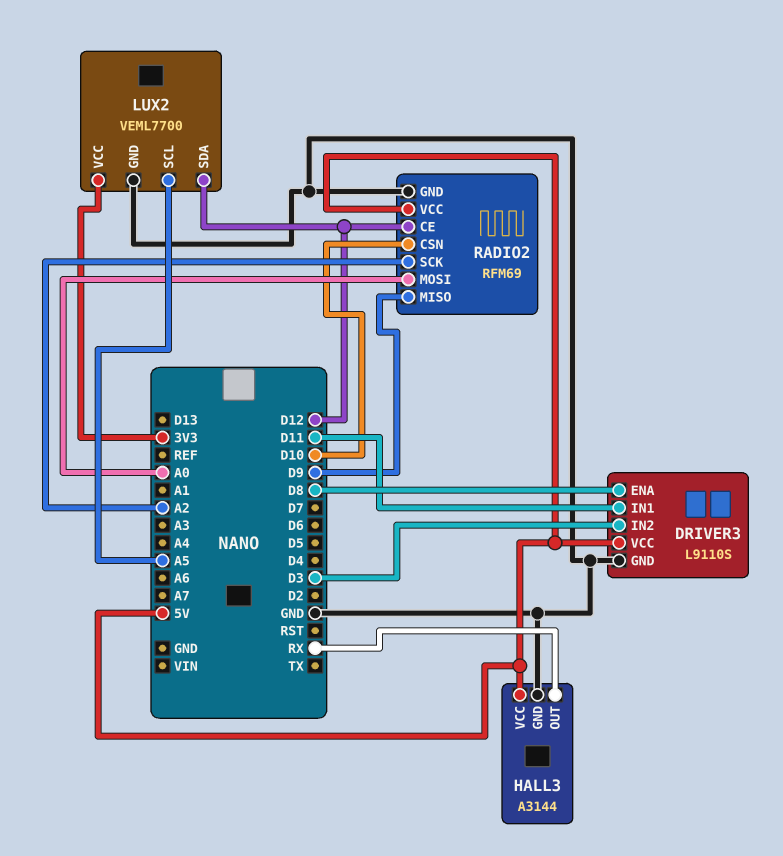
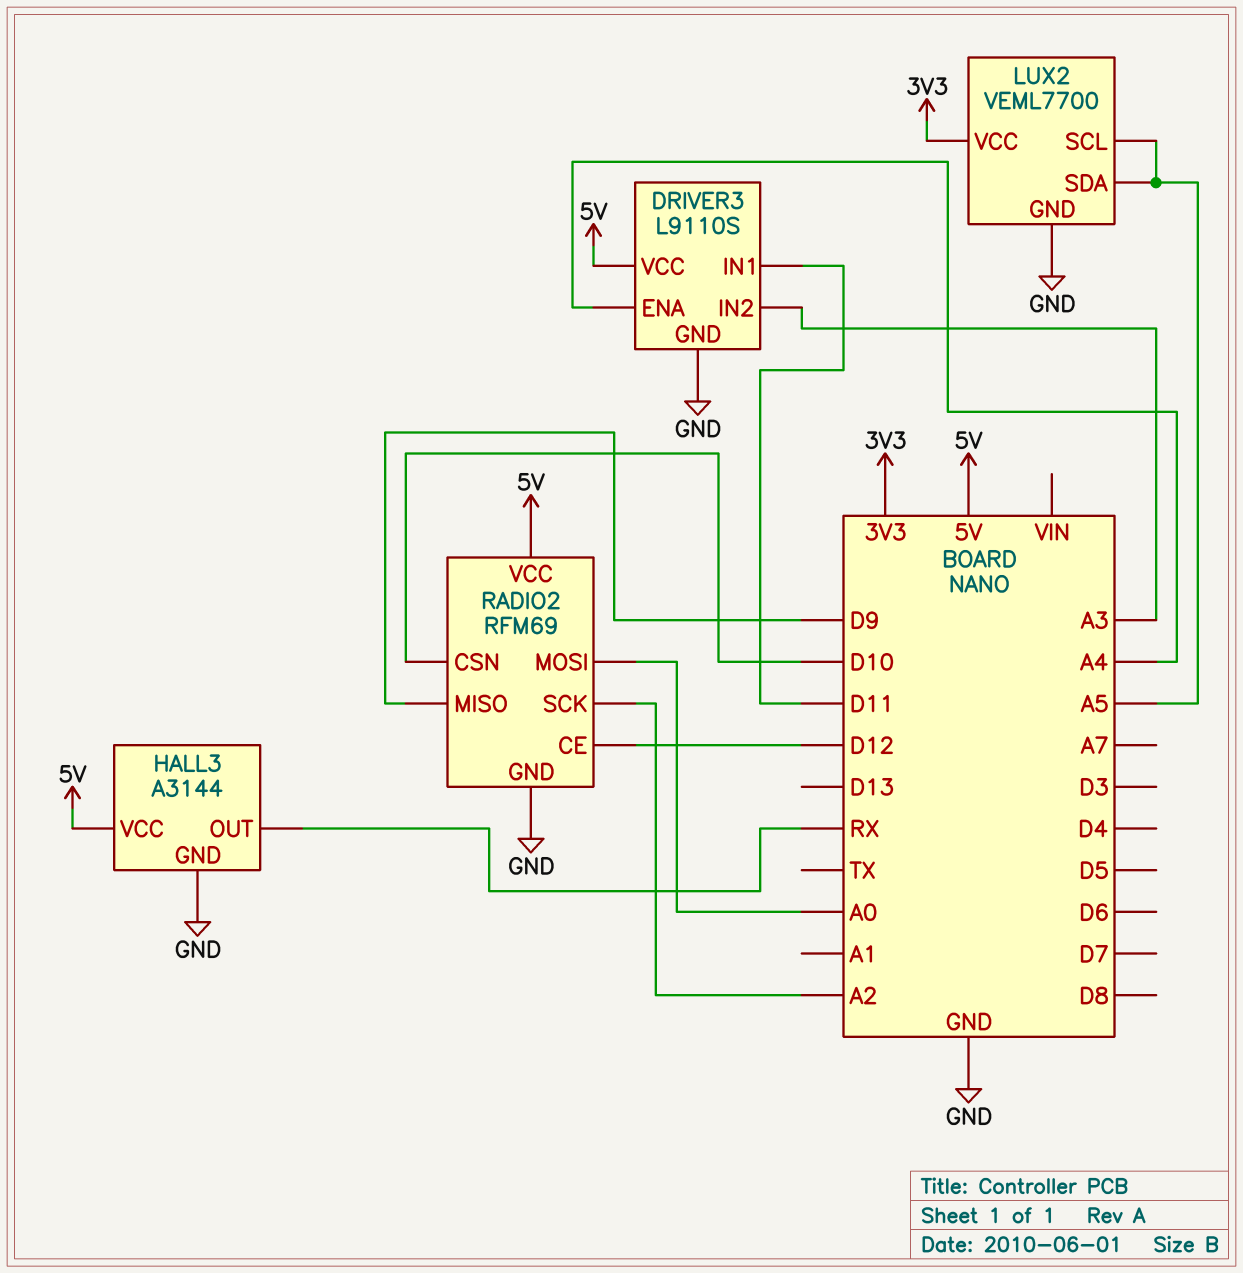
DRIVER3 pin ENA: D8 -> A4
DRIVER3 pin IN2: D3 -> A3
LUX2 pin SDA: D12 -> A5

